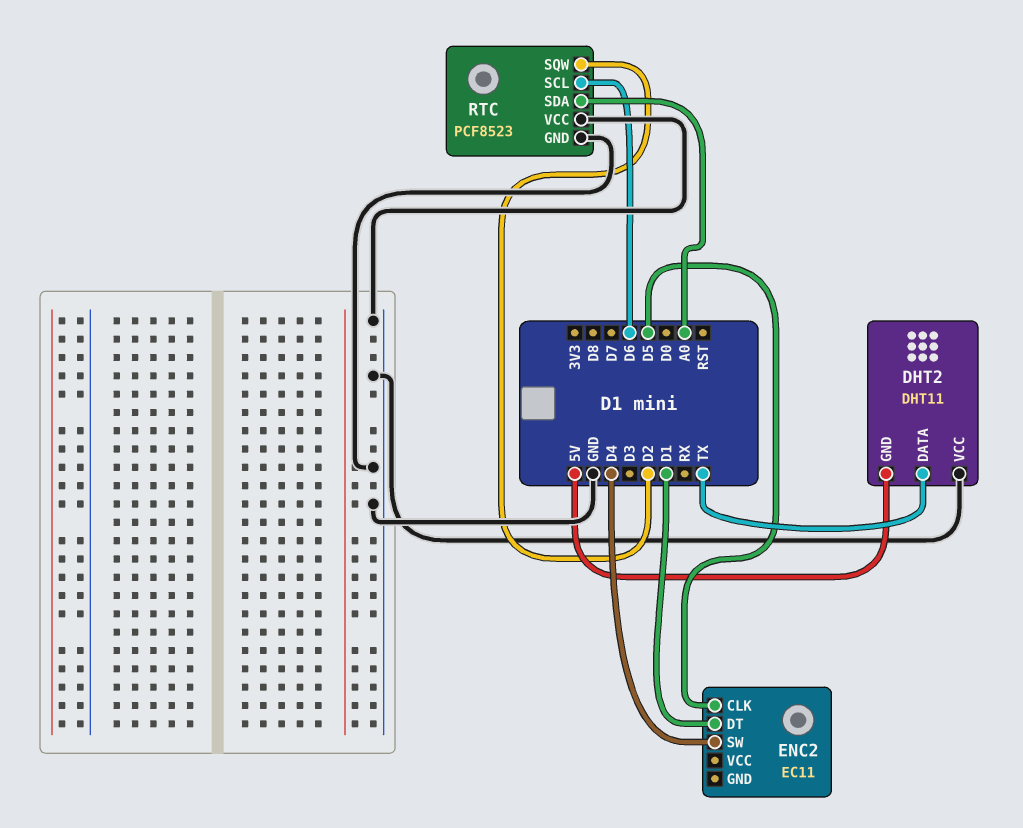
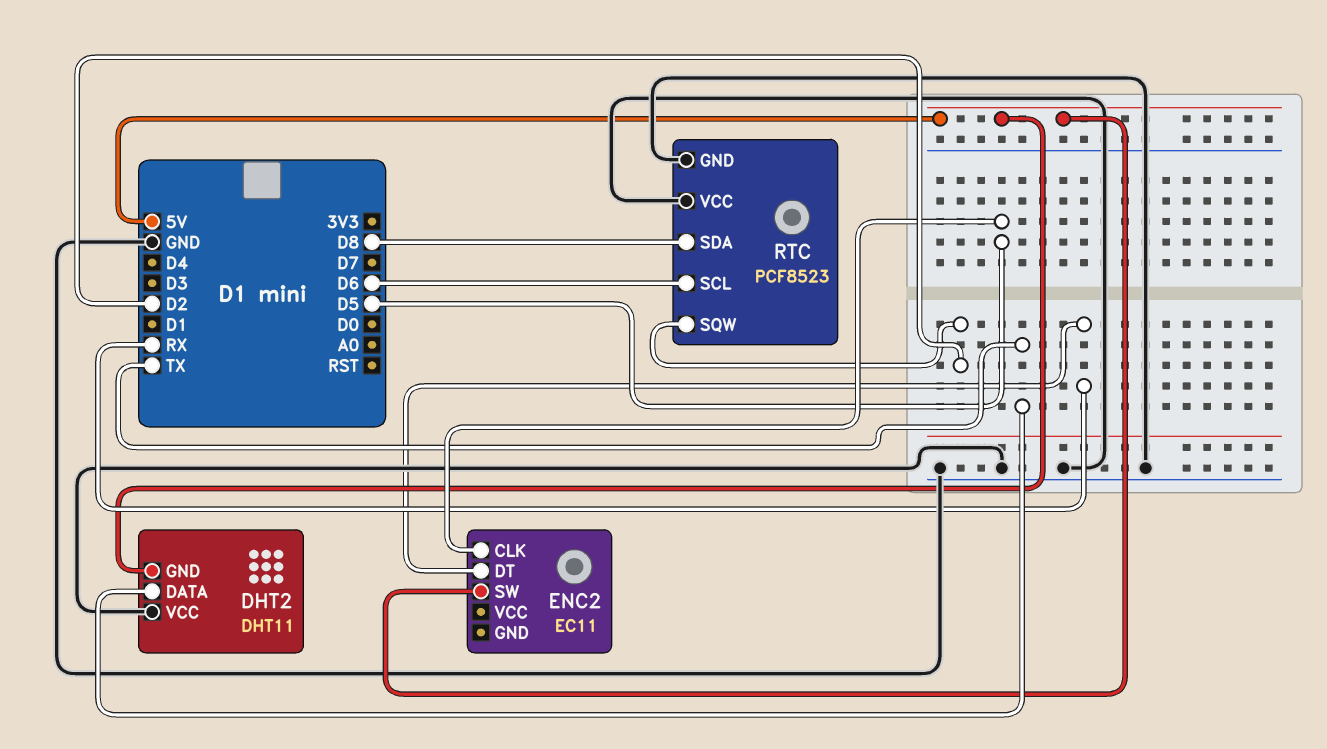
ENC2 pin DT: D1 -> RX
ENC2 pin SW: D4 -> 5V
RTC pin SDA: A0 -> D8

